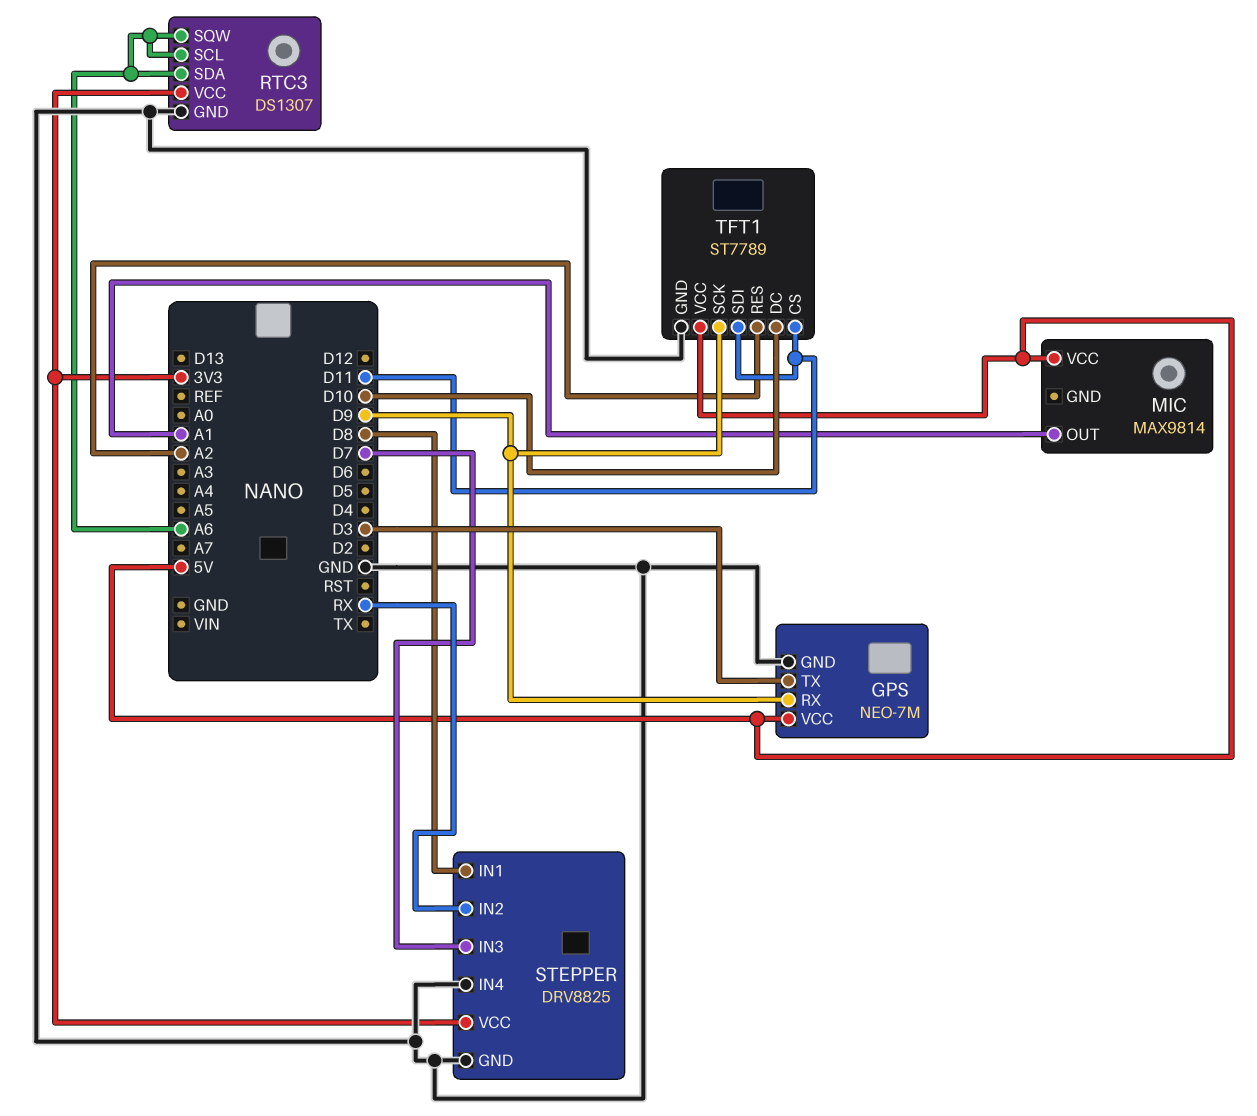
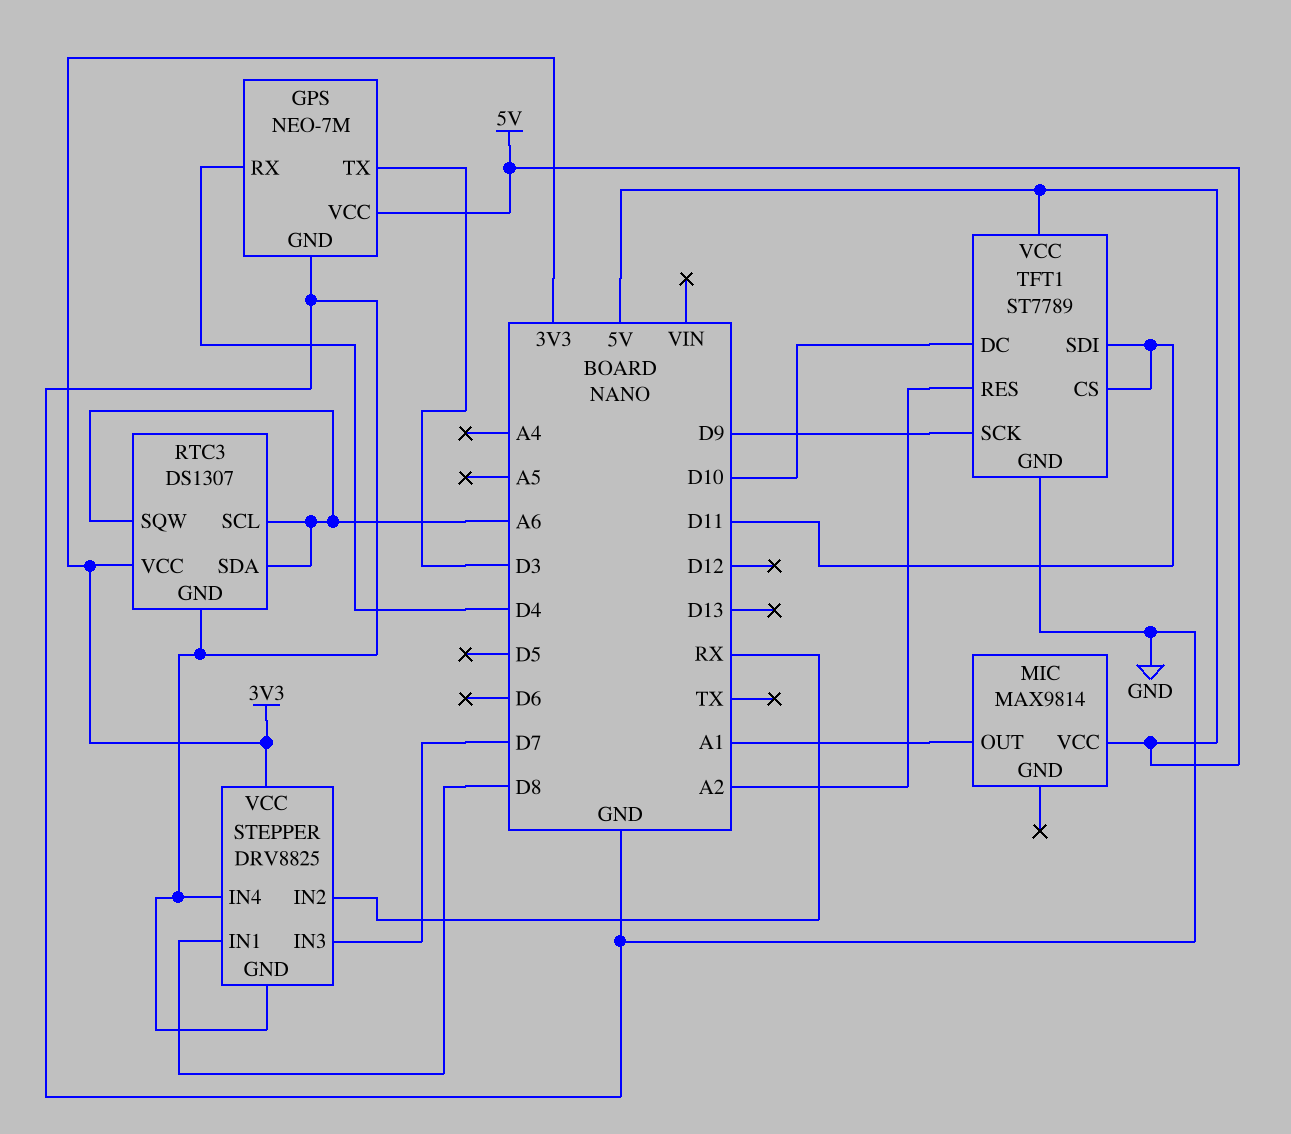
GPS pin RX: D9 -> D4

